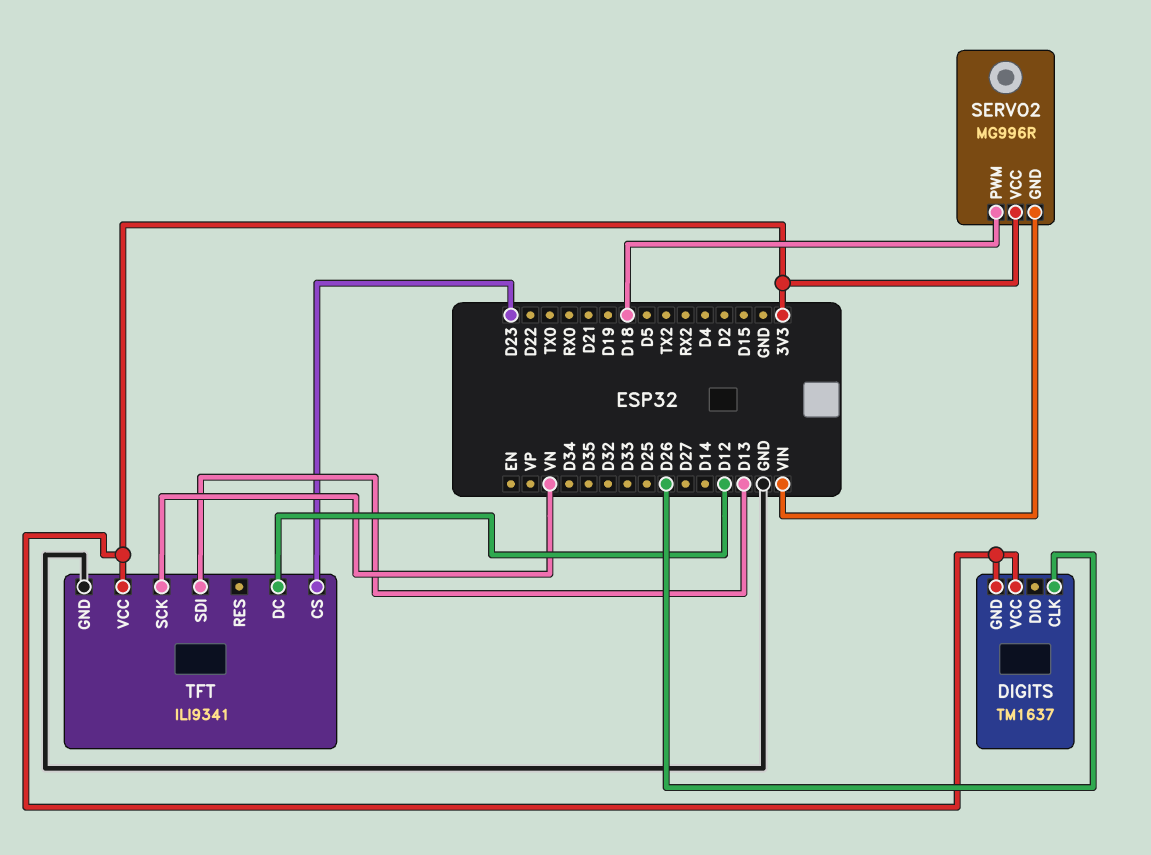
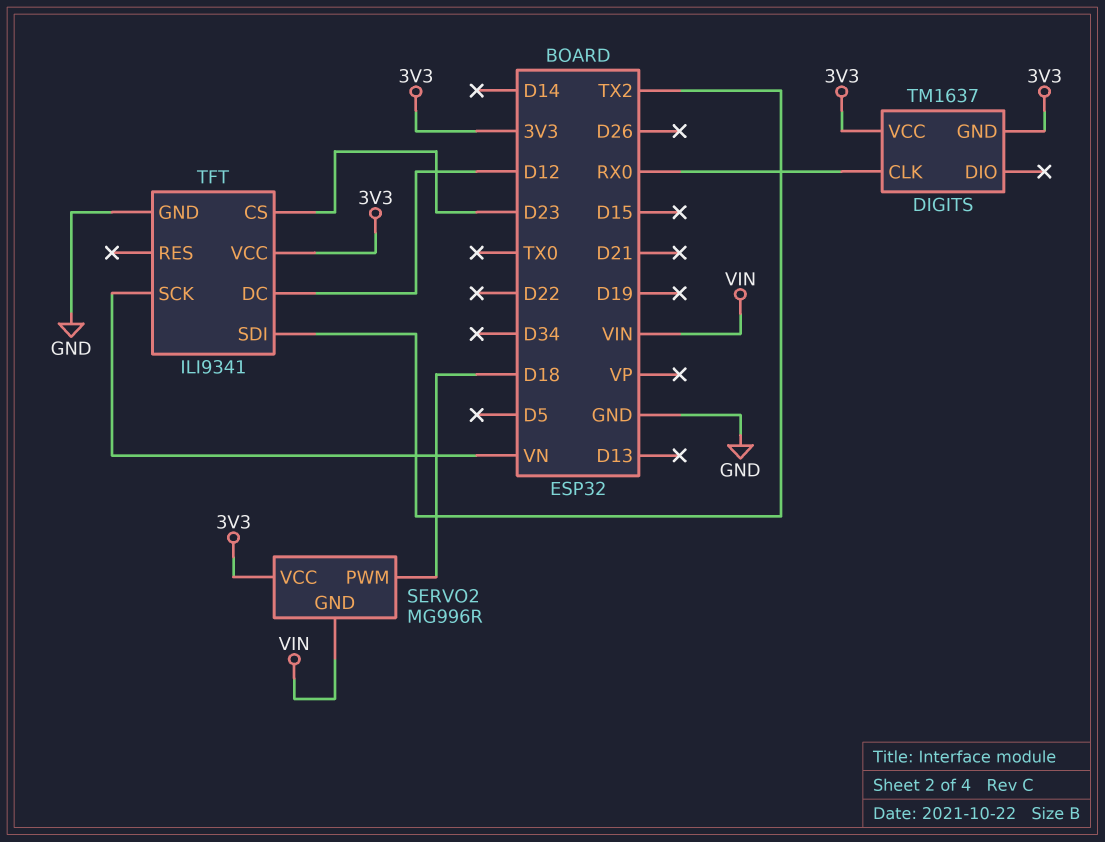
DIGITS pin CLK: D26 -> RX0
TFT pin SDI: D13 -> TX2

